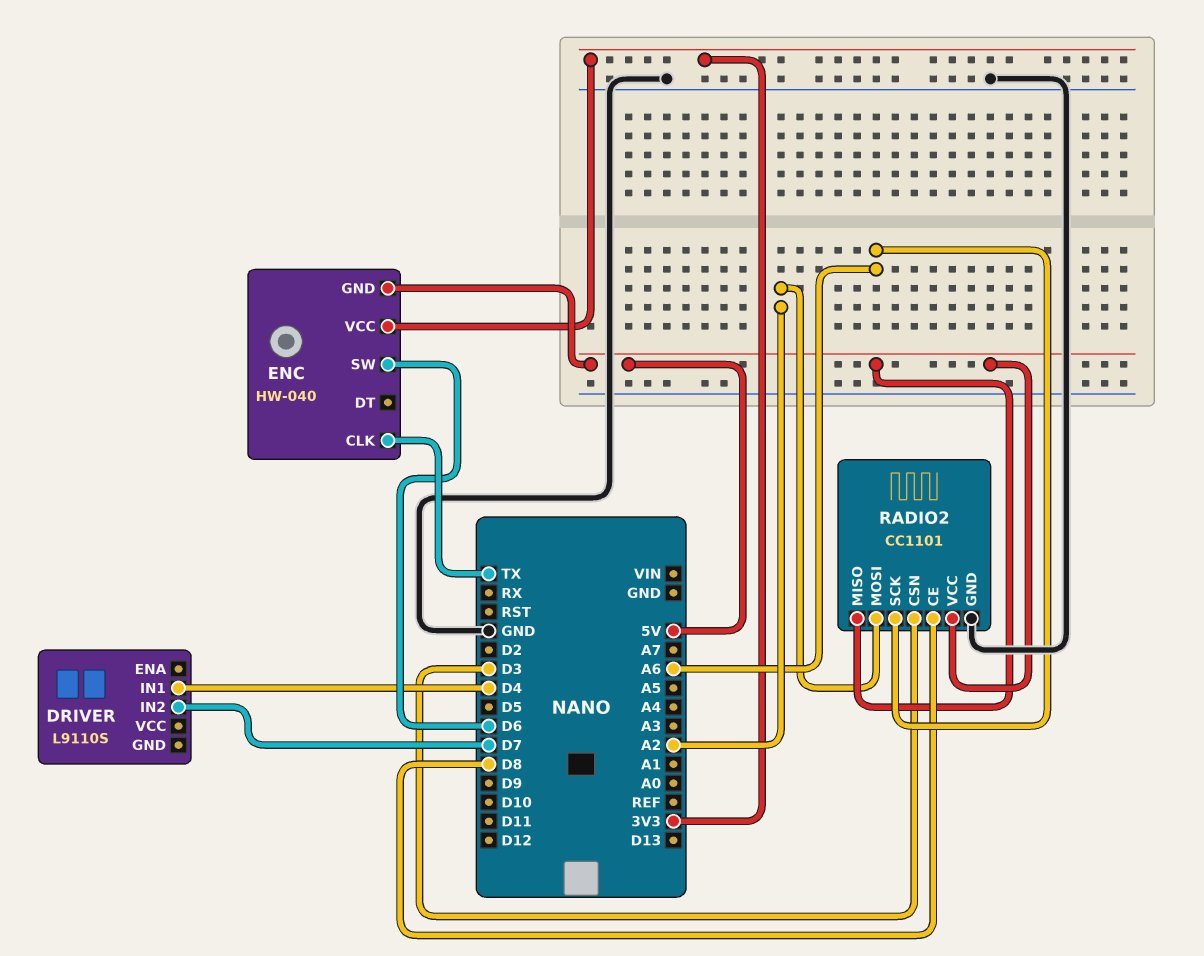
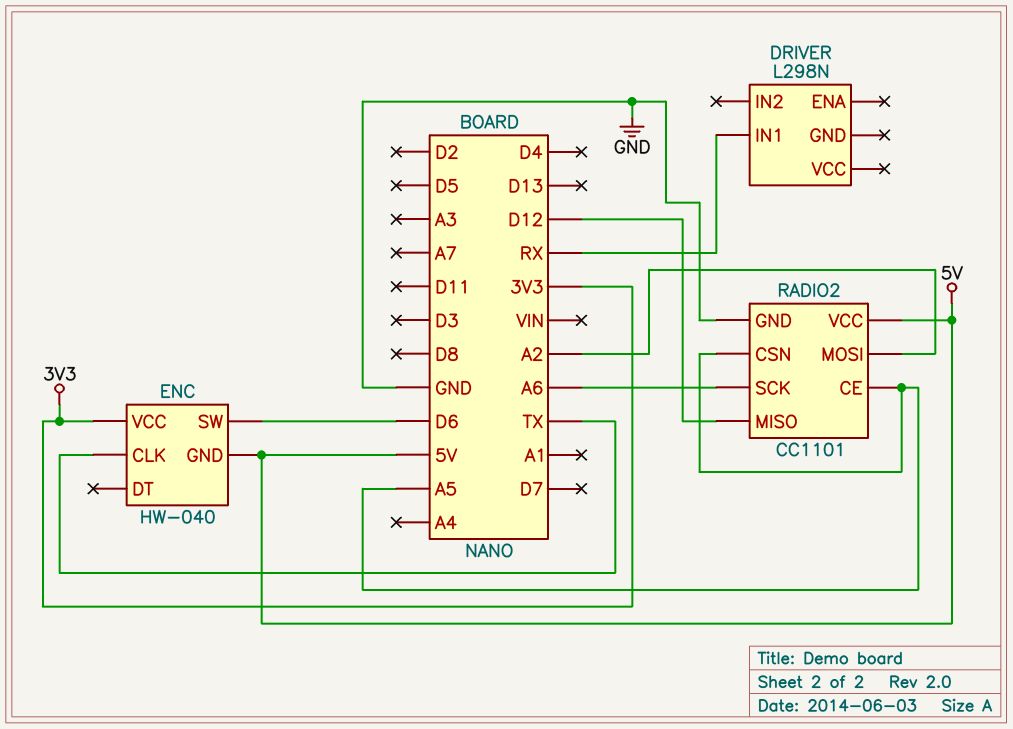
DRIVER: L9110S -> L298N
DRIVER pin IN1: D4 -> RX
DRIVER pin IN2: D7 -> none
RADIO2 pin CE: D8 -> A5
RADIO2 pin CSN: D3 -> A5
RADIO2 pin MISO: 5V -> D12

